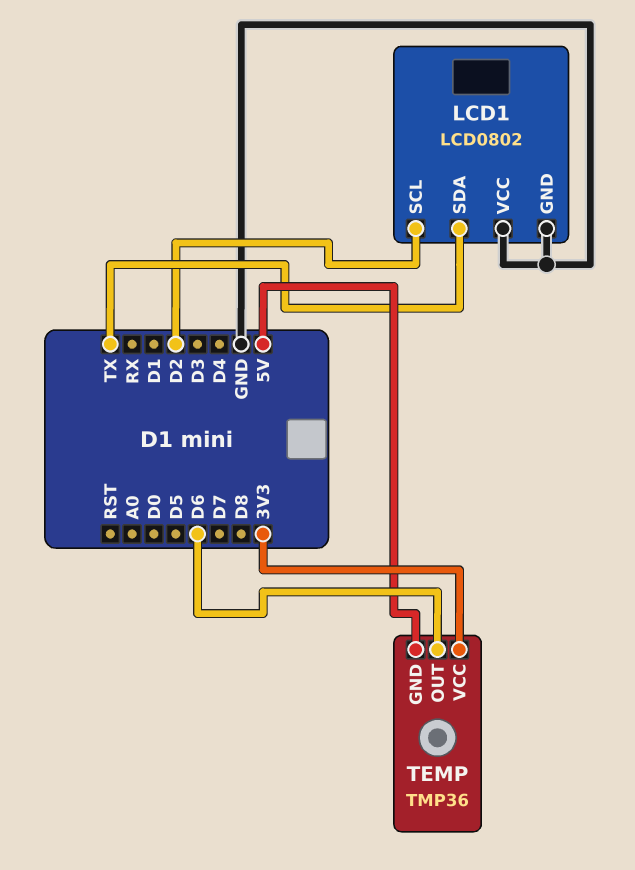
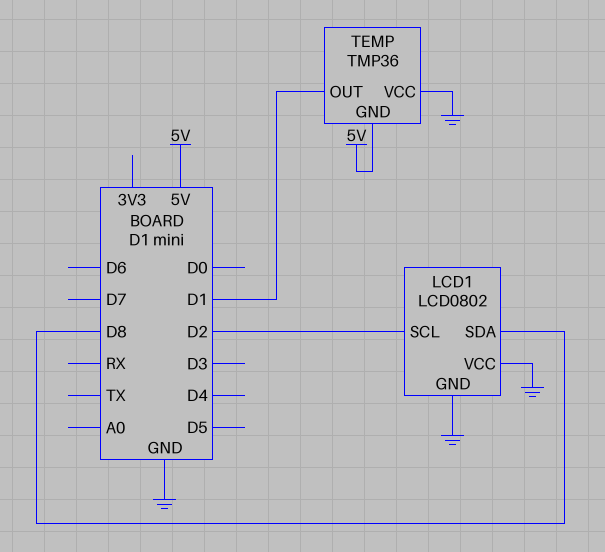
LCD1 pin SDA: TX -> D8
TEMP pin OUT: D6 -> D1
TEMP pin VCC: 3V3 -> GND

